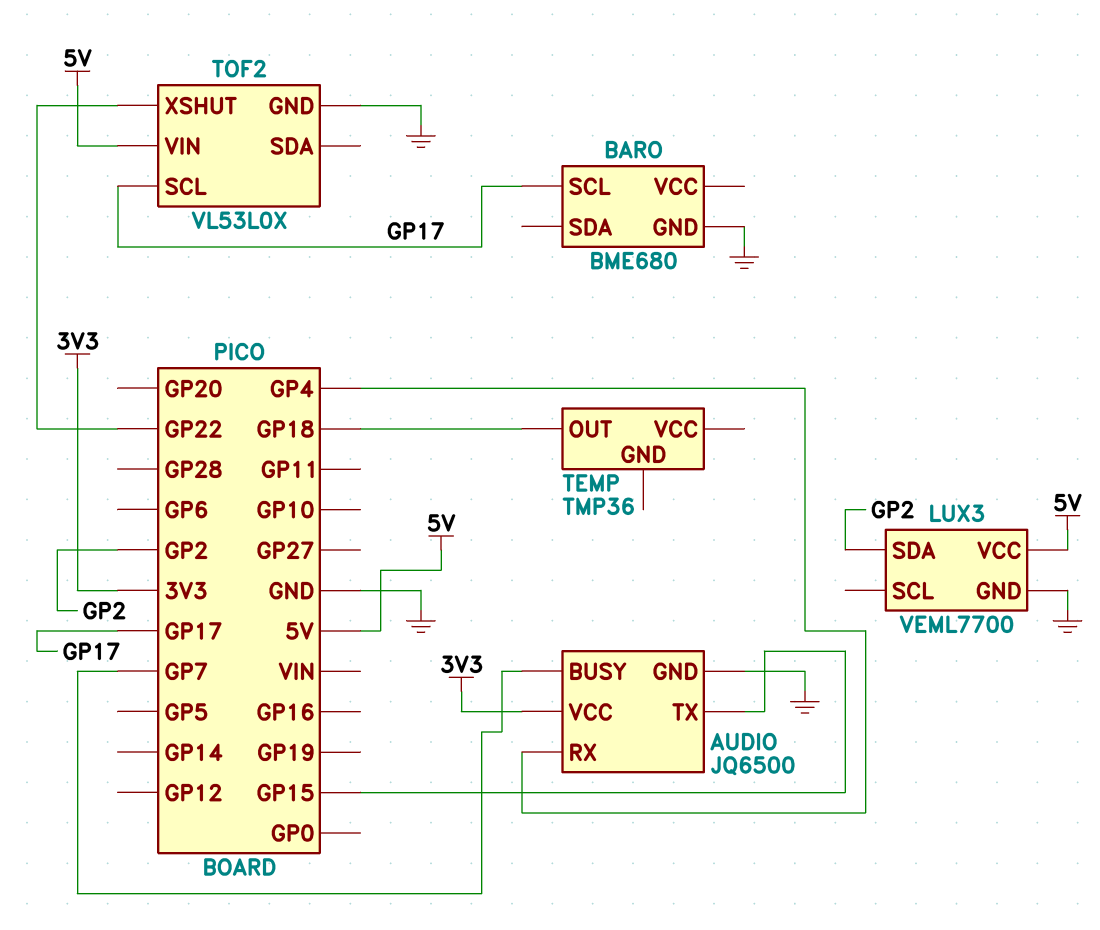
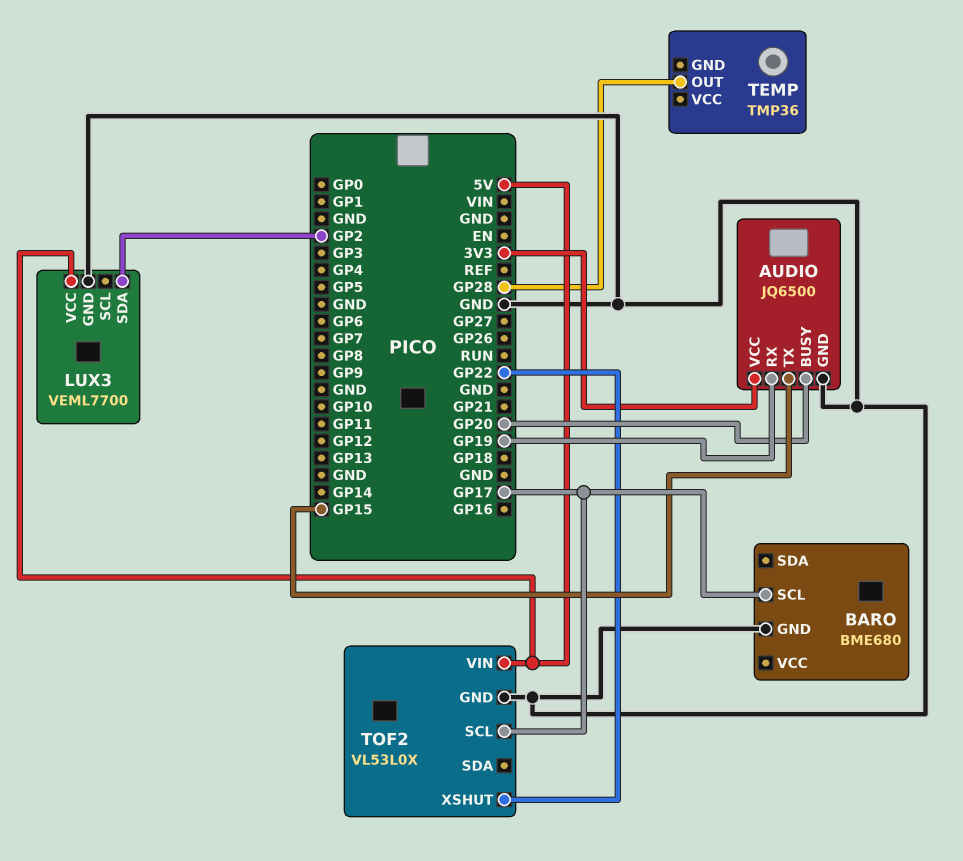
AUDIO pin BUSY: GP7 -> GP20
AUDIO pin RX: GP4 -> GP19
TEMP pin OUT: GP18 -> GP28

